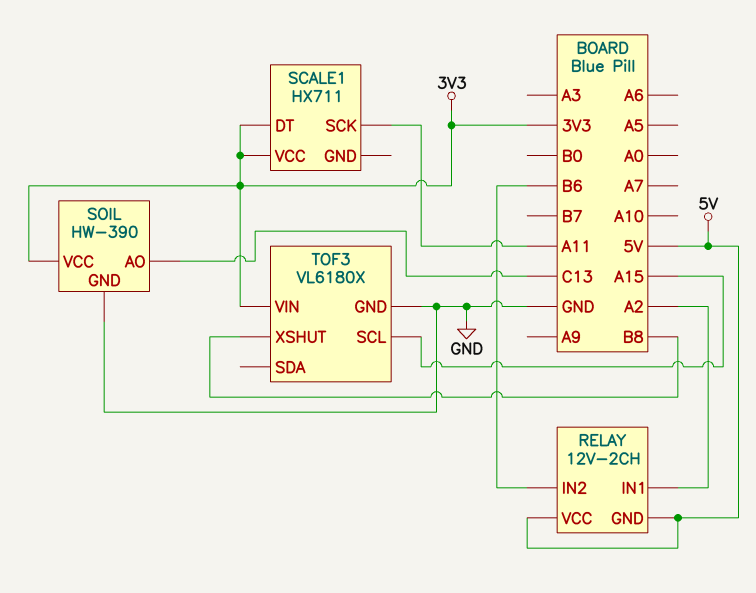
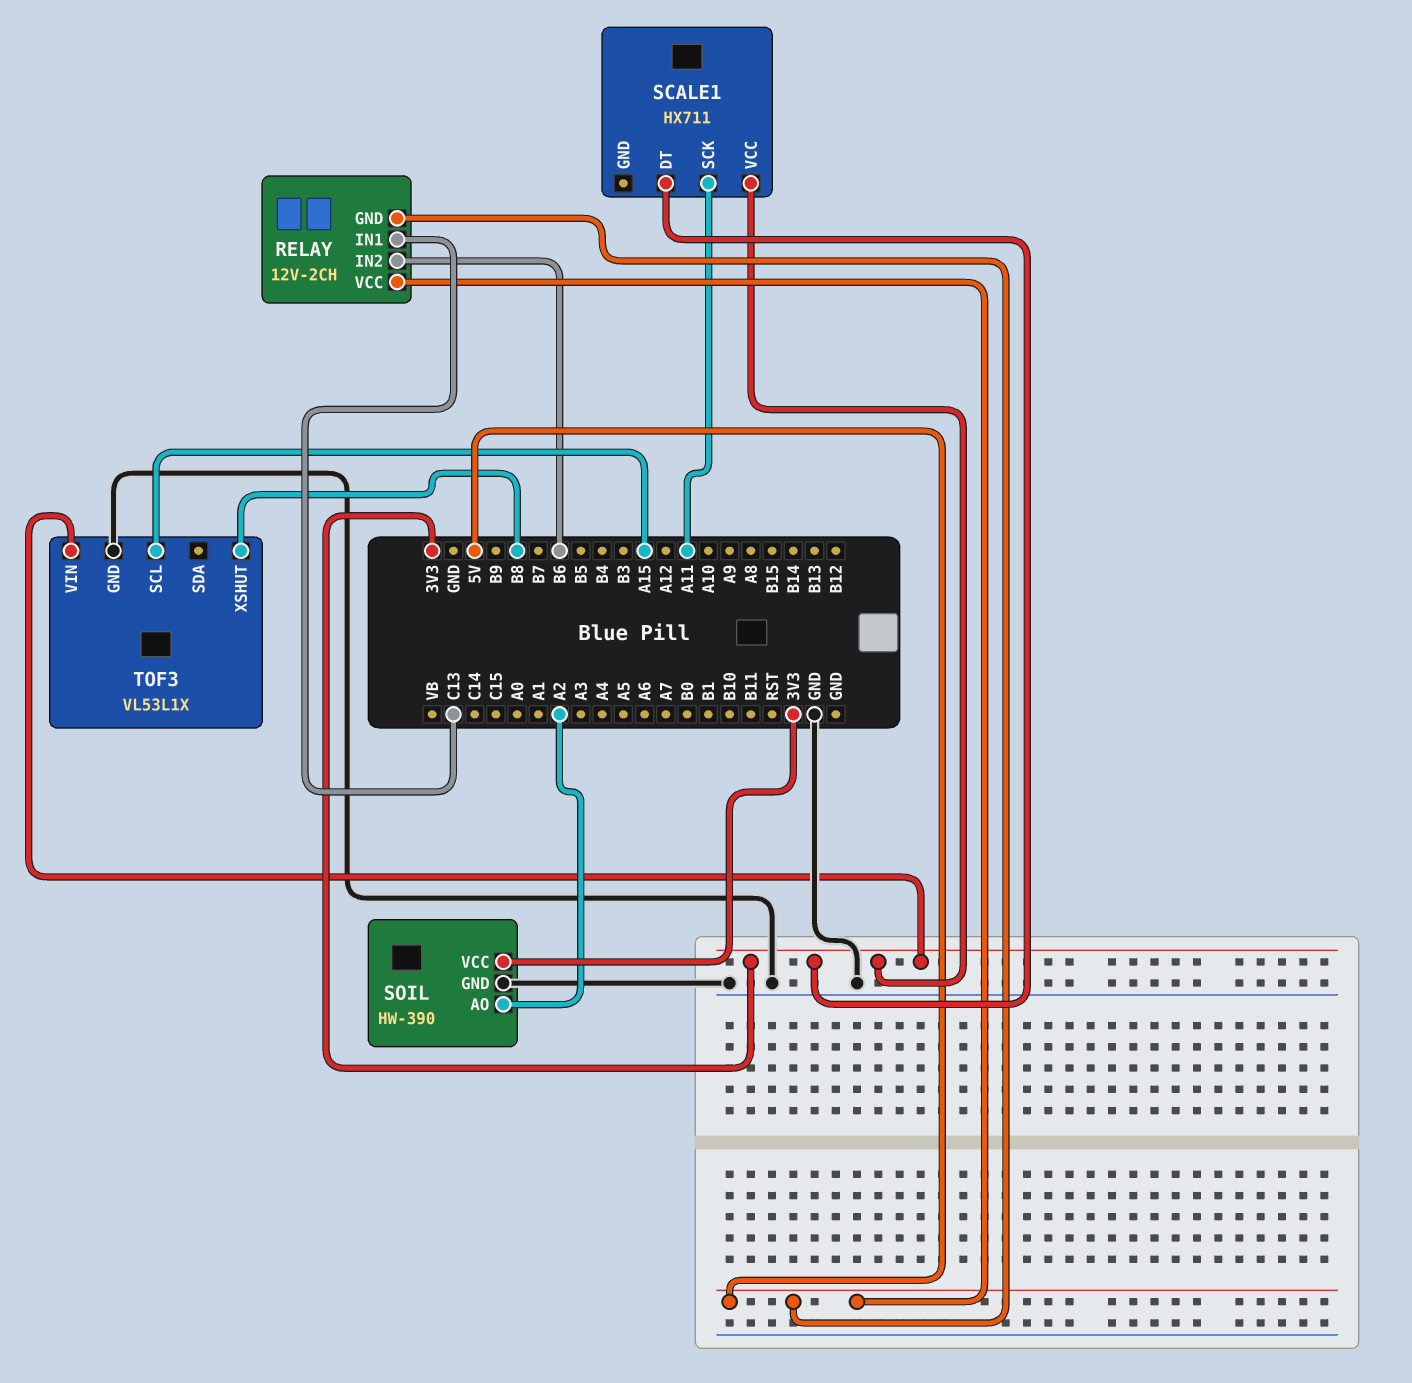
RELAY pin IN1: A2 -> C13
SOIL pin AO: C13 -> A2
TOF3: VL6180X -> VL53L1X

